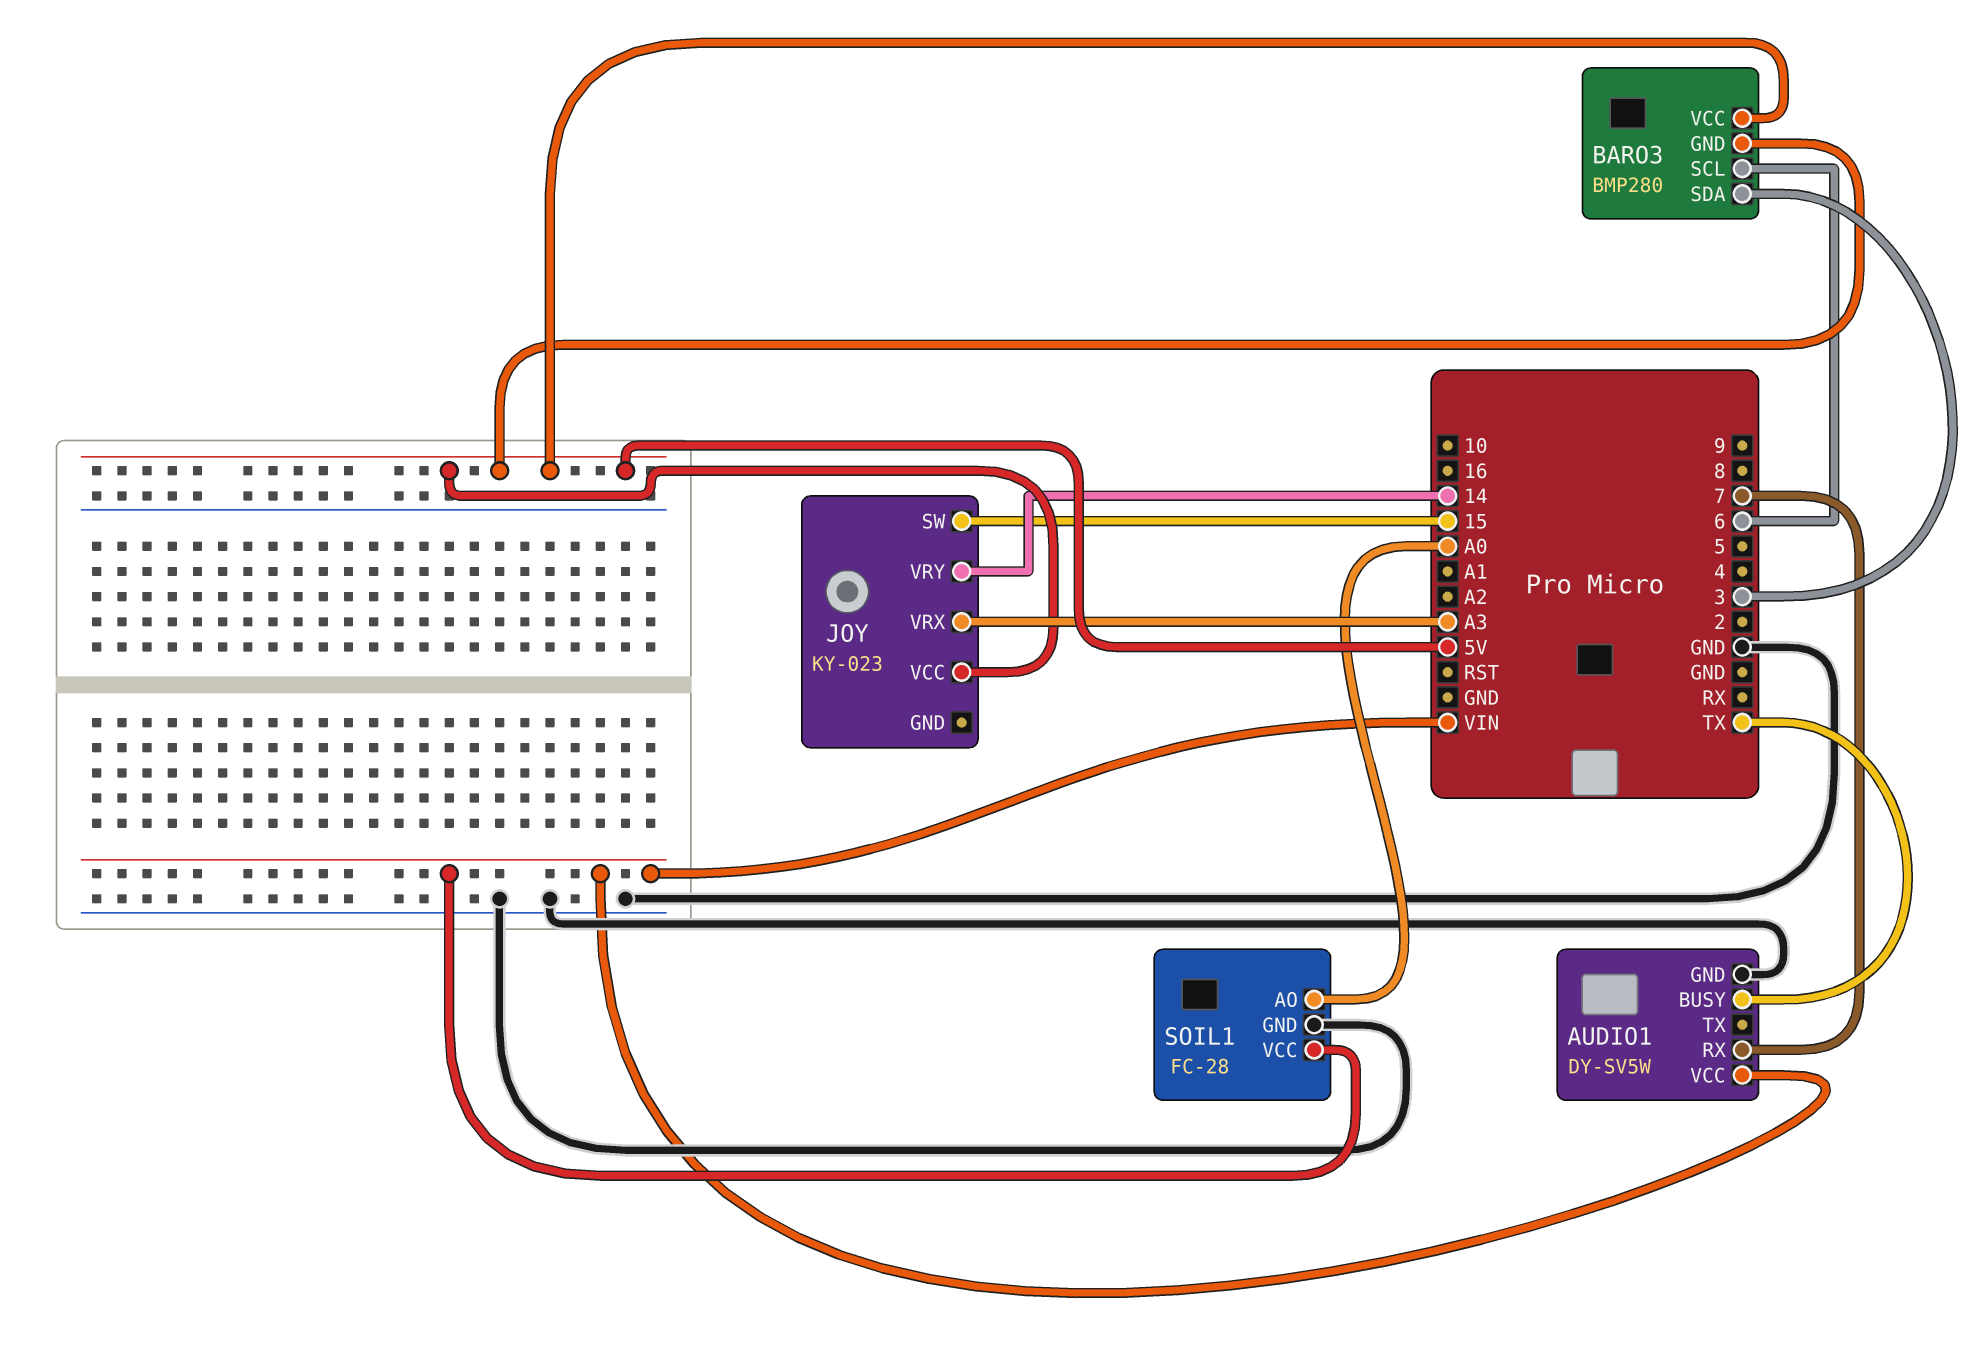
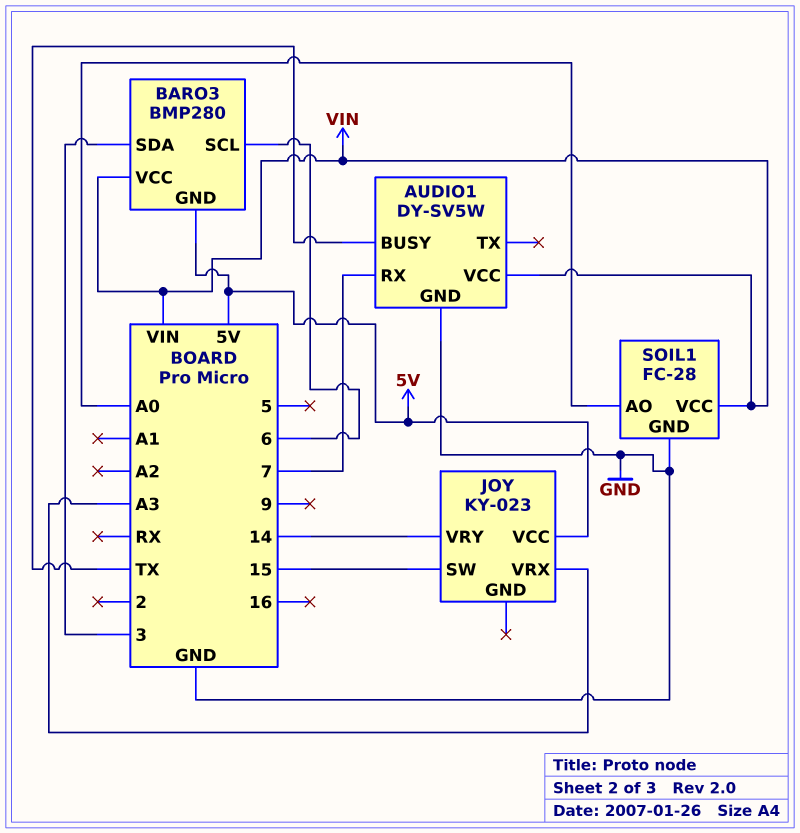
BARO3 pin VCC: 5V -> VIN

